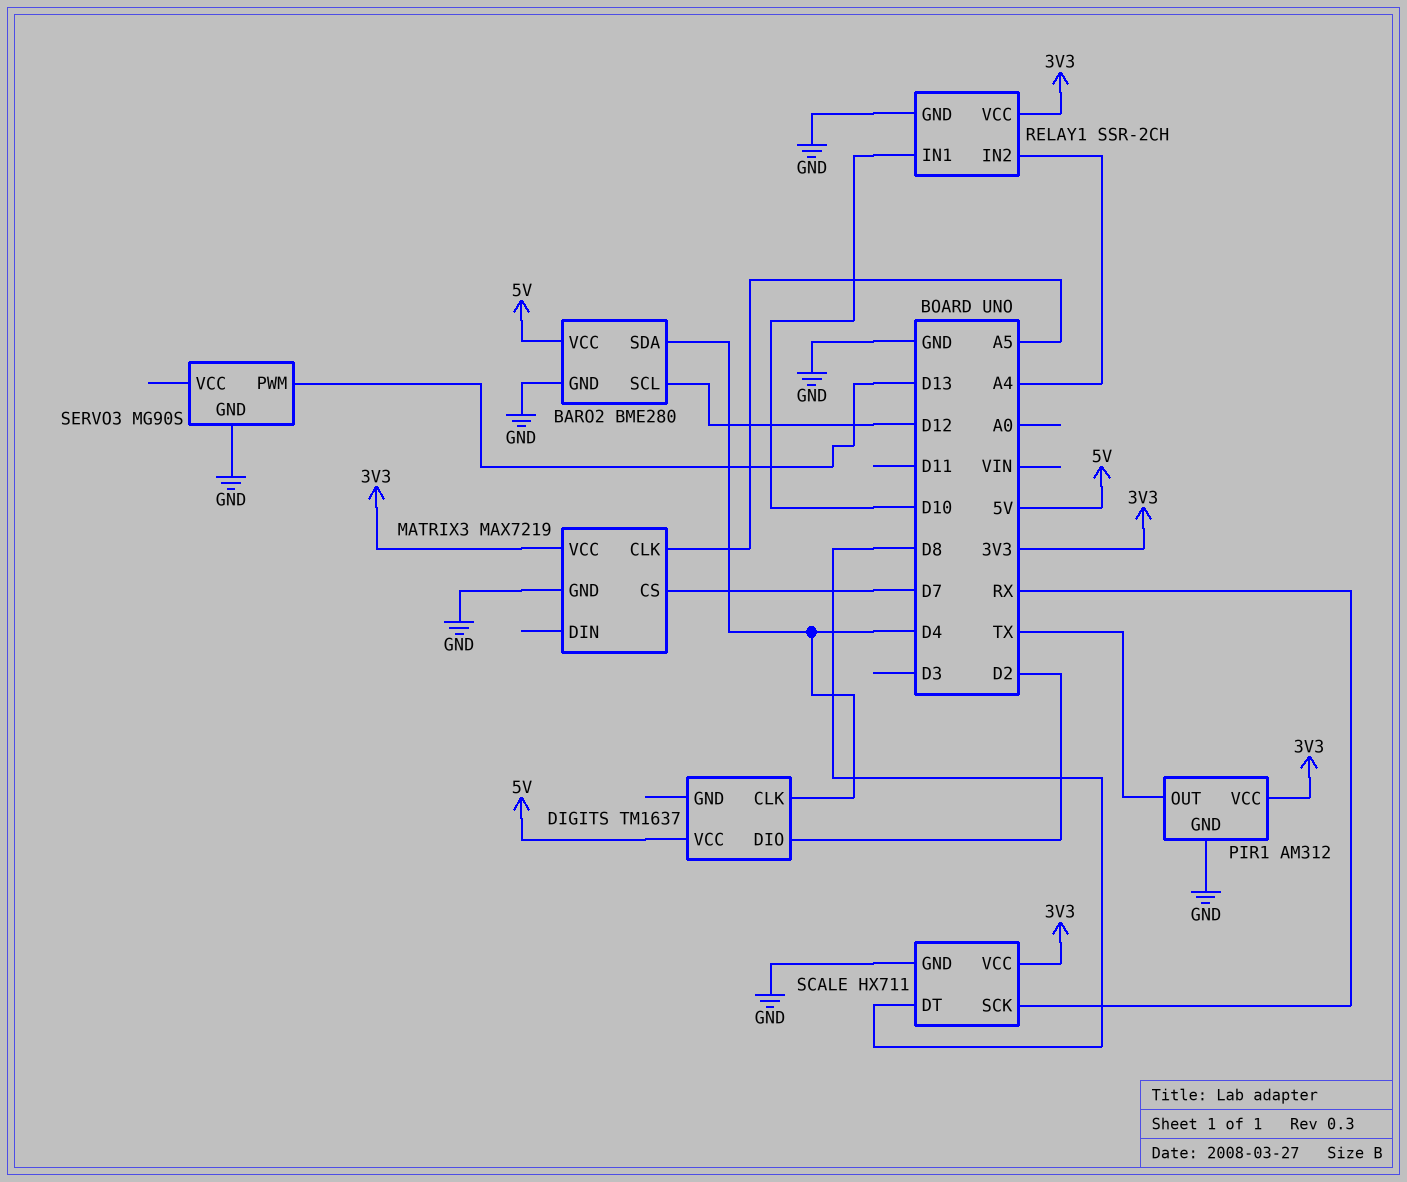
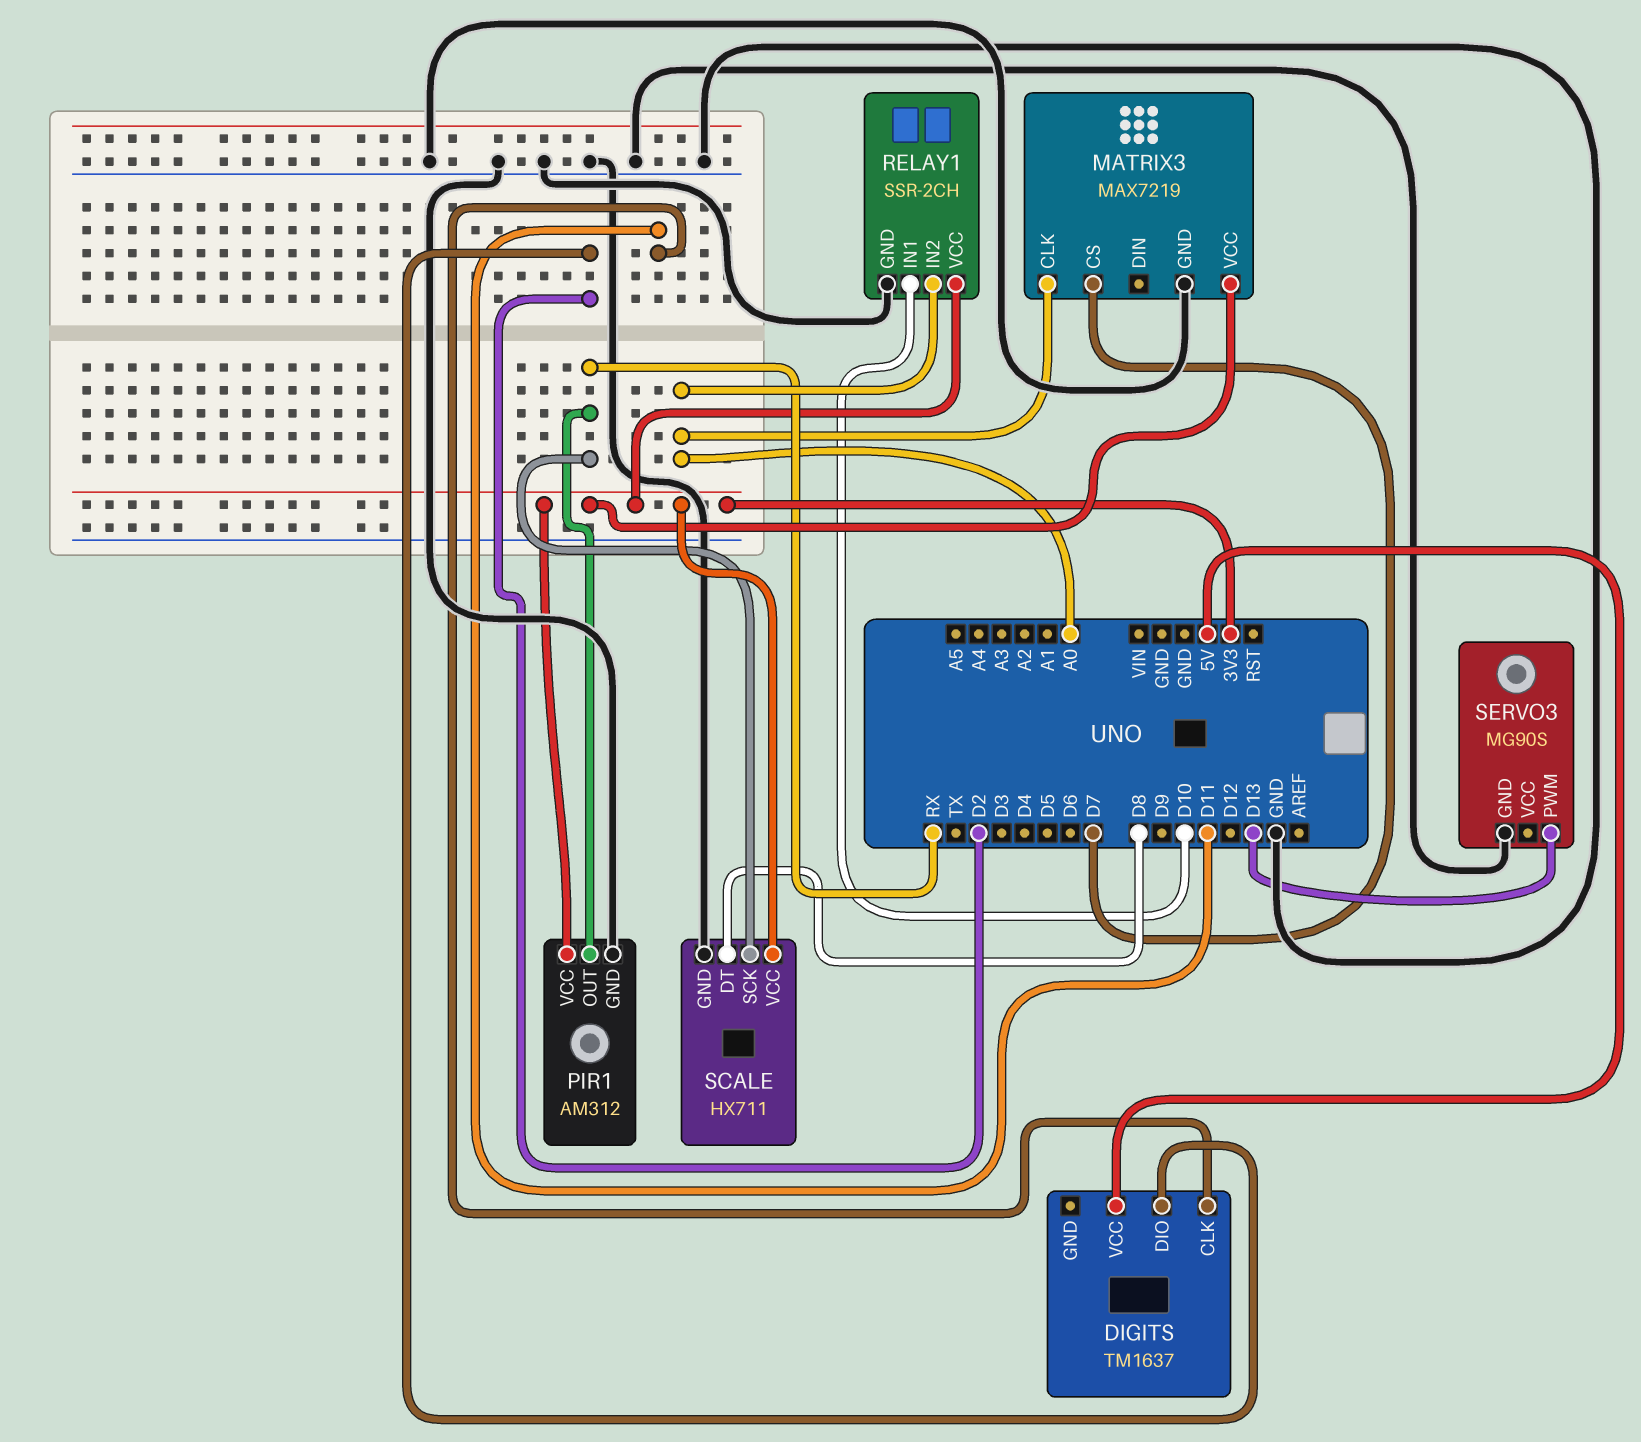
BARO2: BME280 -> none
BARO2 pin GND: GND -> none
BARO2 pin SCL: D12 -> none
BARO2 pin SDA: D4 -> none
BARO2 pin VCC: 5V -> none
DIGITS pin CLK: D4 -> D11
MATRIX3 pin CLK: A5 -> A0
PIR1 pin OUT: TX -> RX
RELAY1 pin IN2: A4 -> A0

